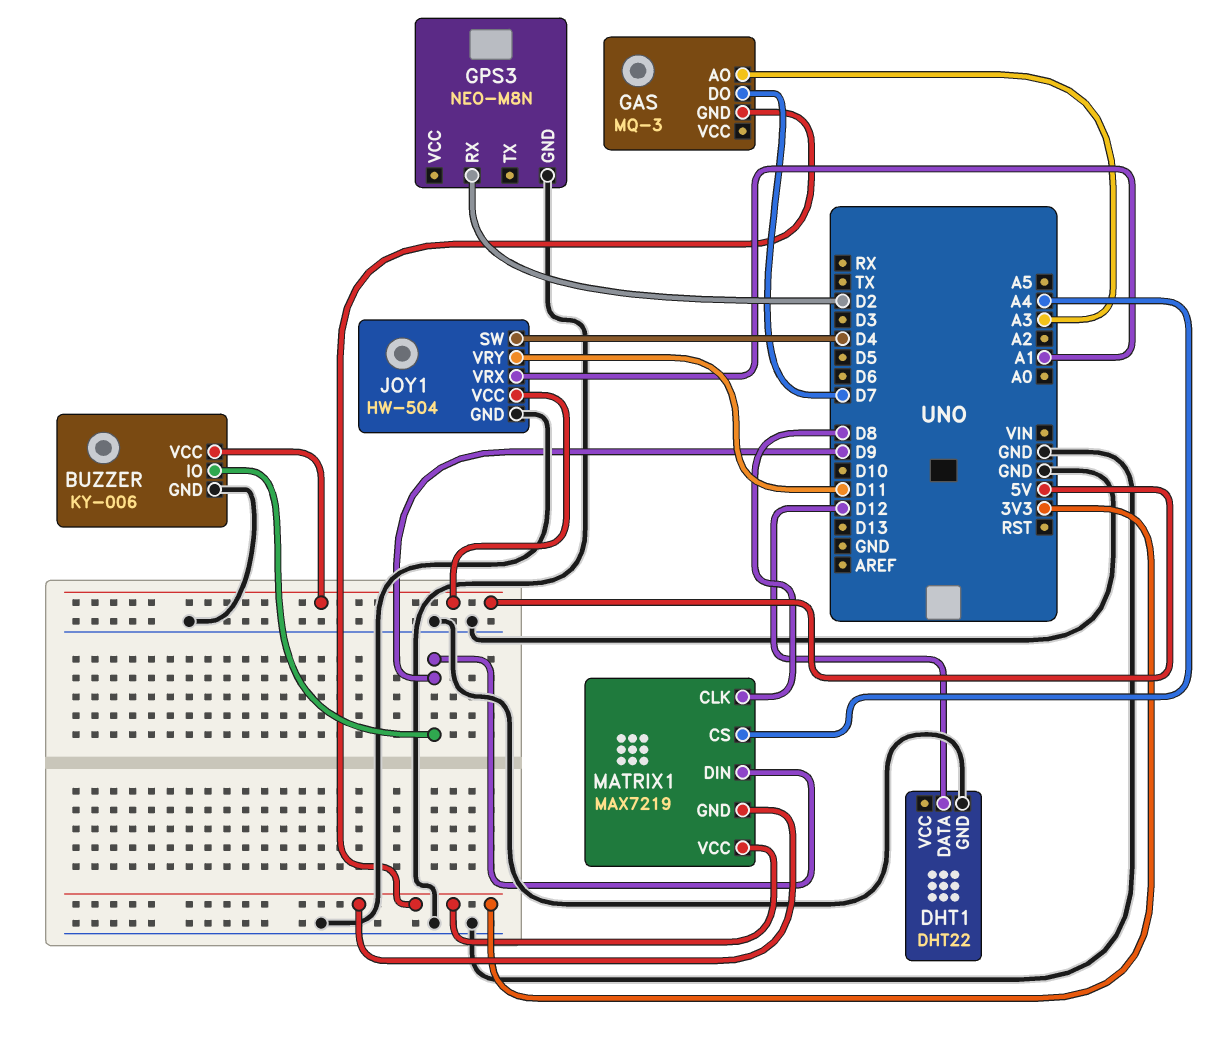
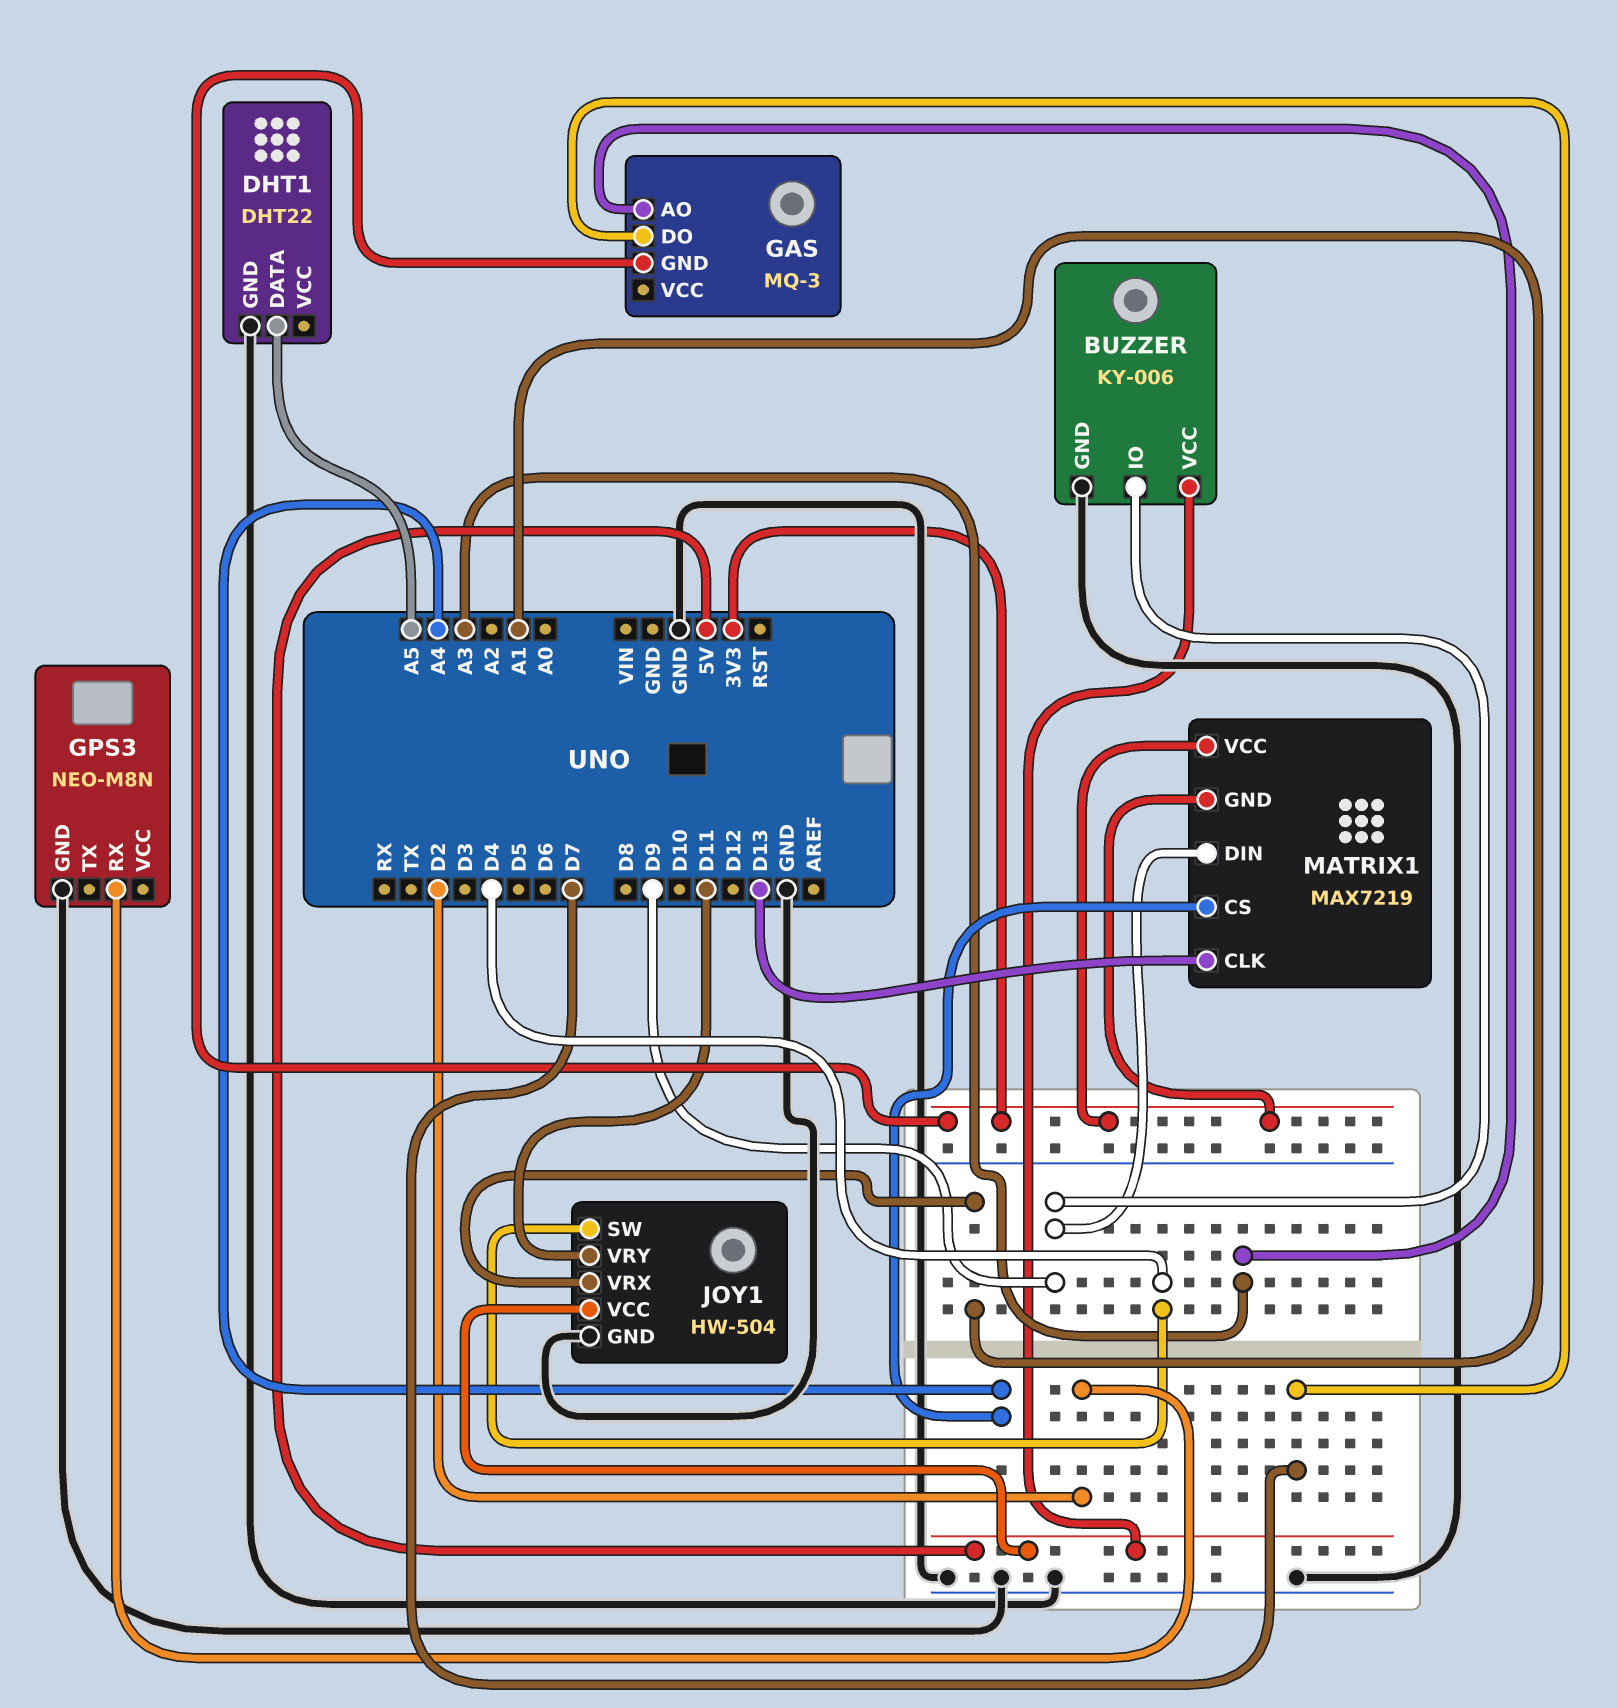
DHT1 pin DATA: D12 -> A5
MATRIX1 pin CLK: D8 -> D13

